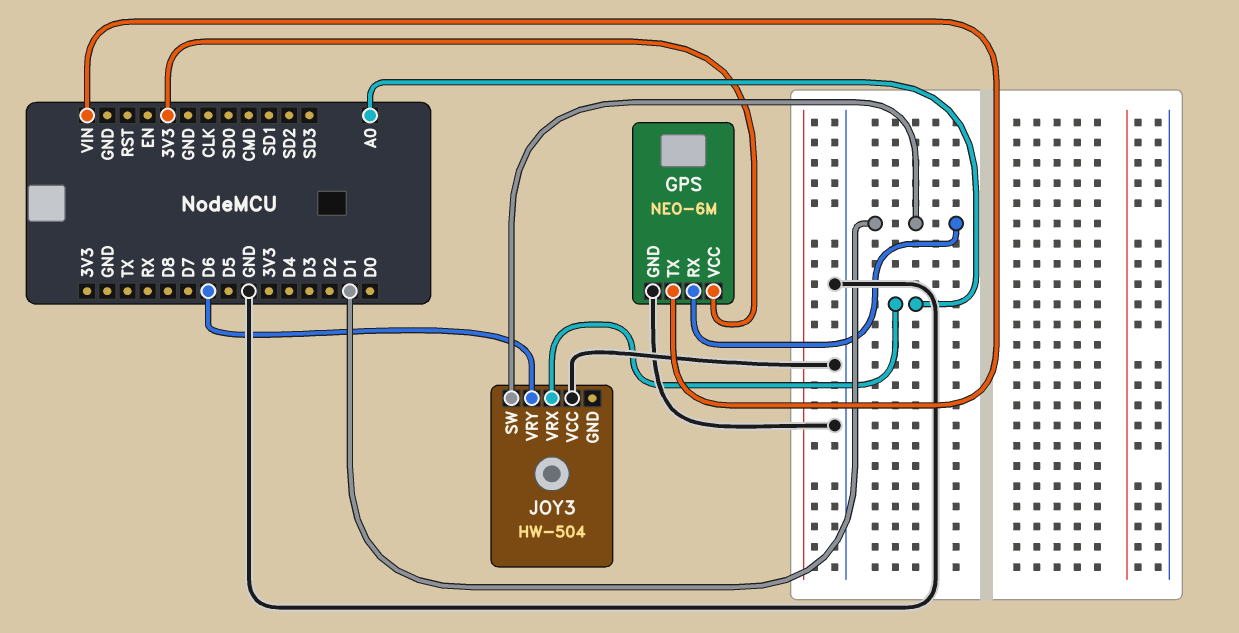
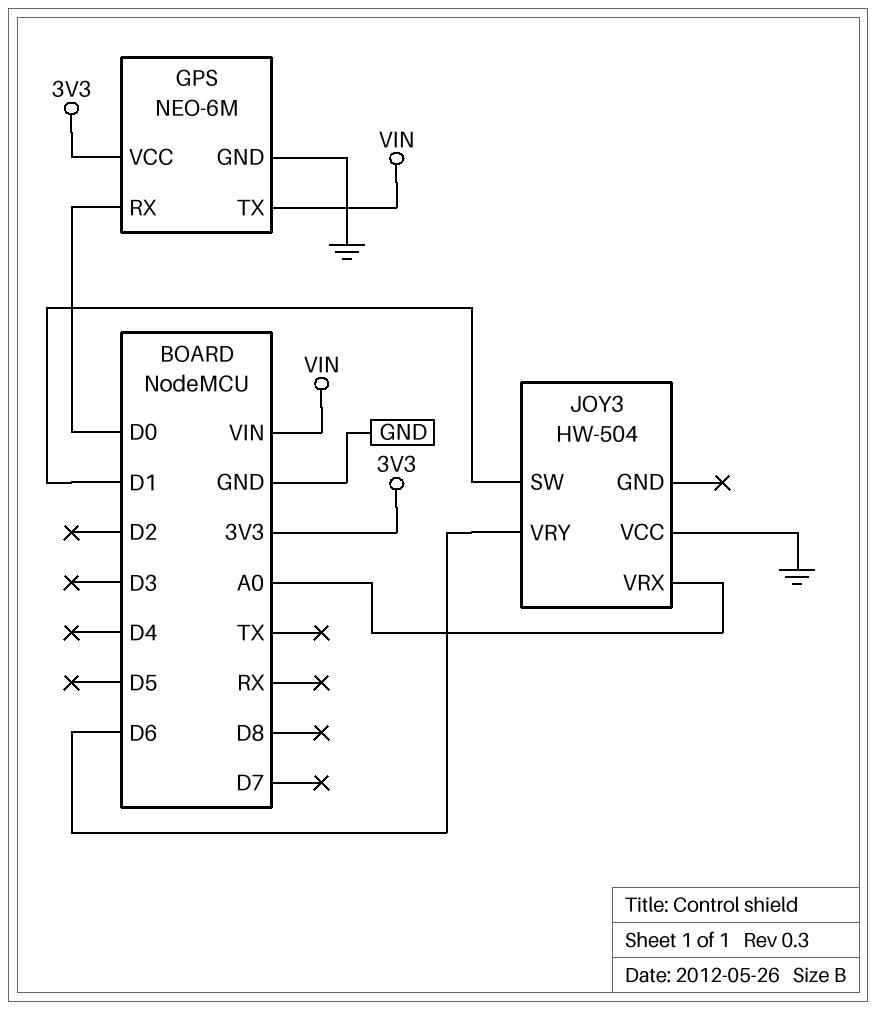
GPS pin RX: D1 -> D0

